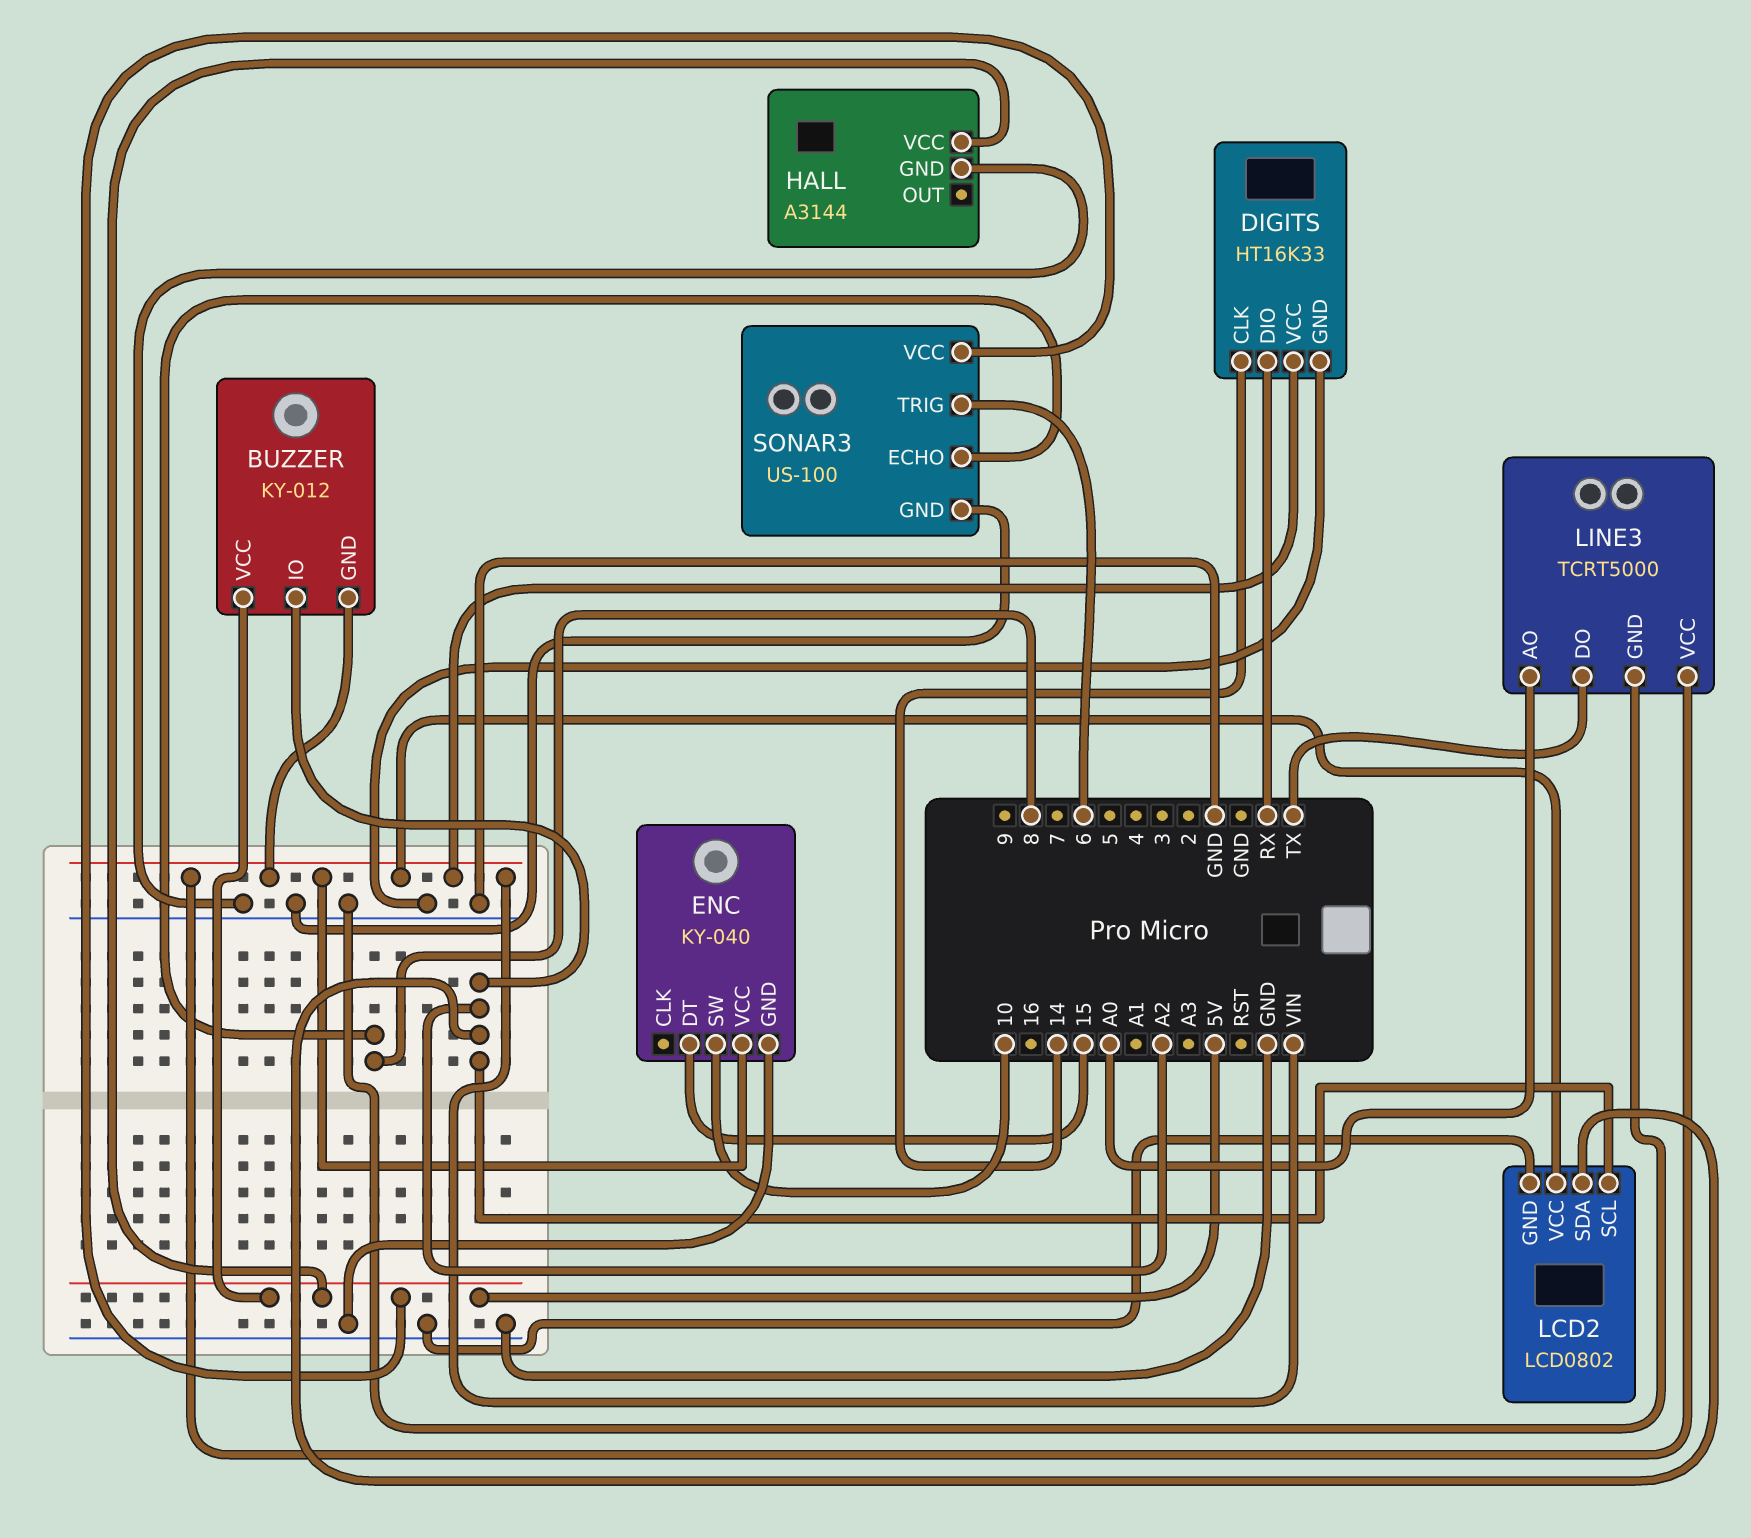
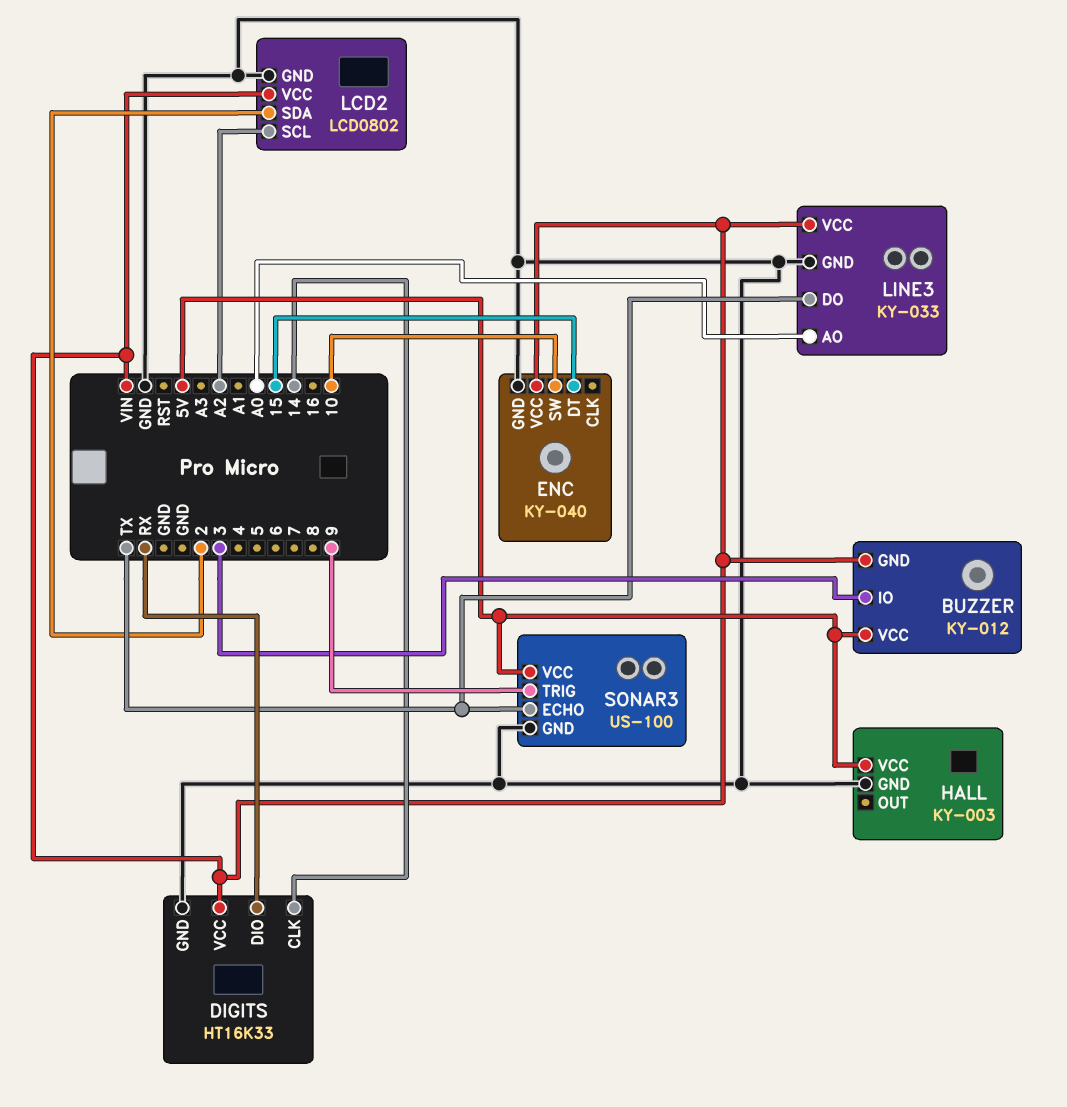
BUZZER pin IO: A2 -> 3
HALL: A3144 -> KY-003
LCD2 pin SDA: A2 -> 2
LINE3: TCRT5000 -> KY-033
SONAR3 pin ECHO: 8 -> TX
SONAR3 pin TRIG: 6 -> 9

